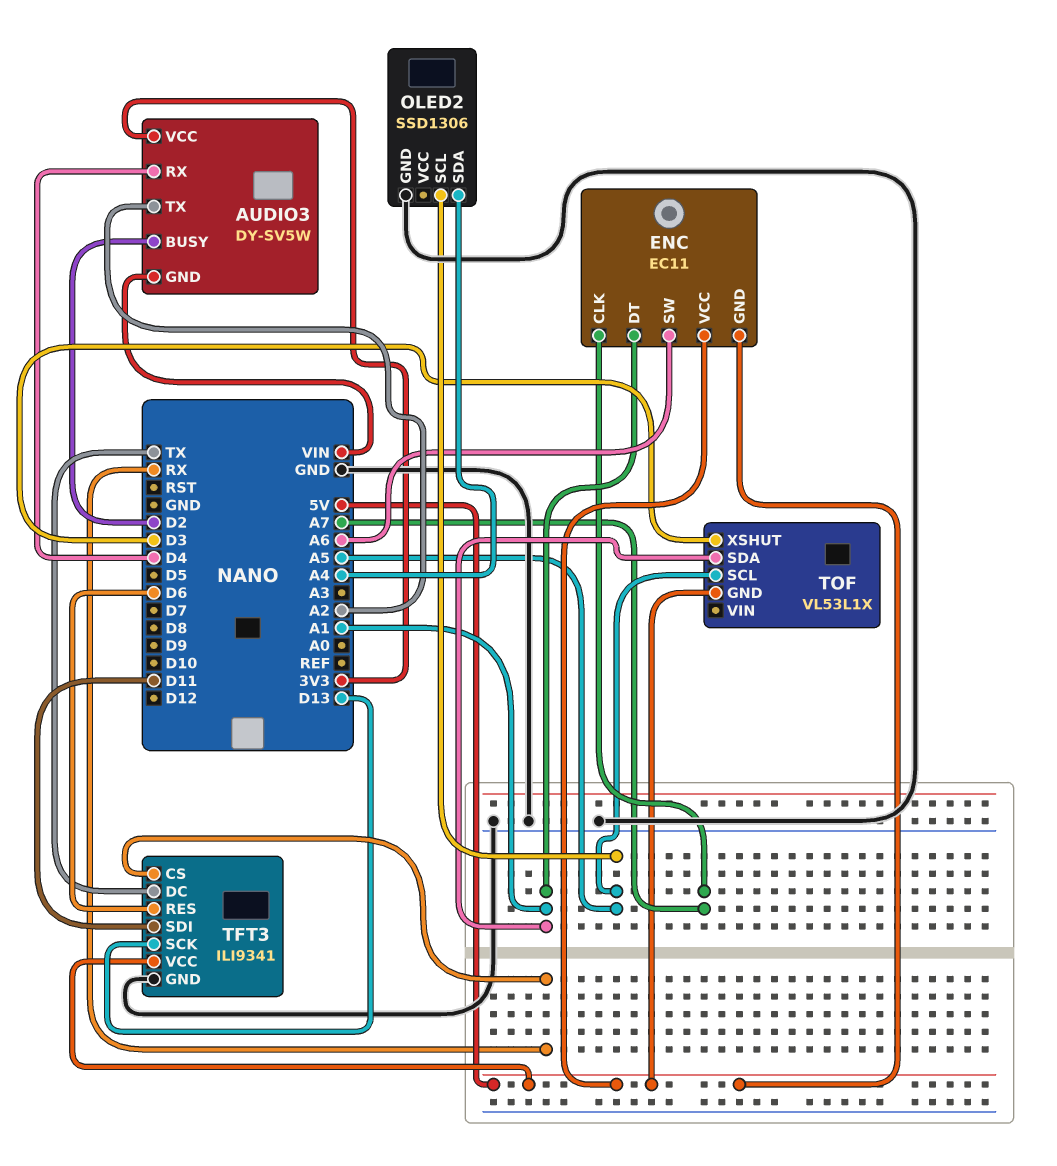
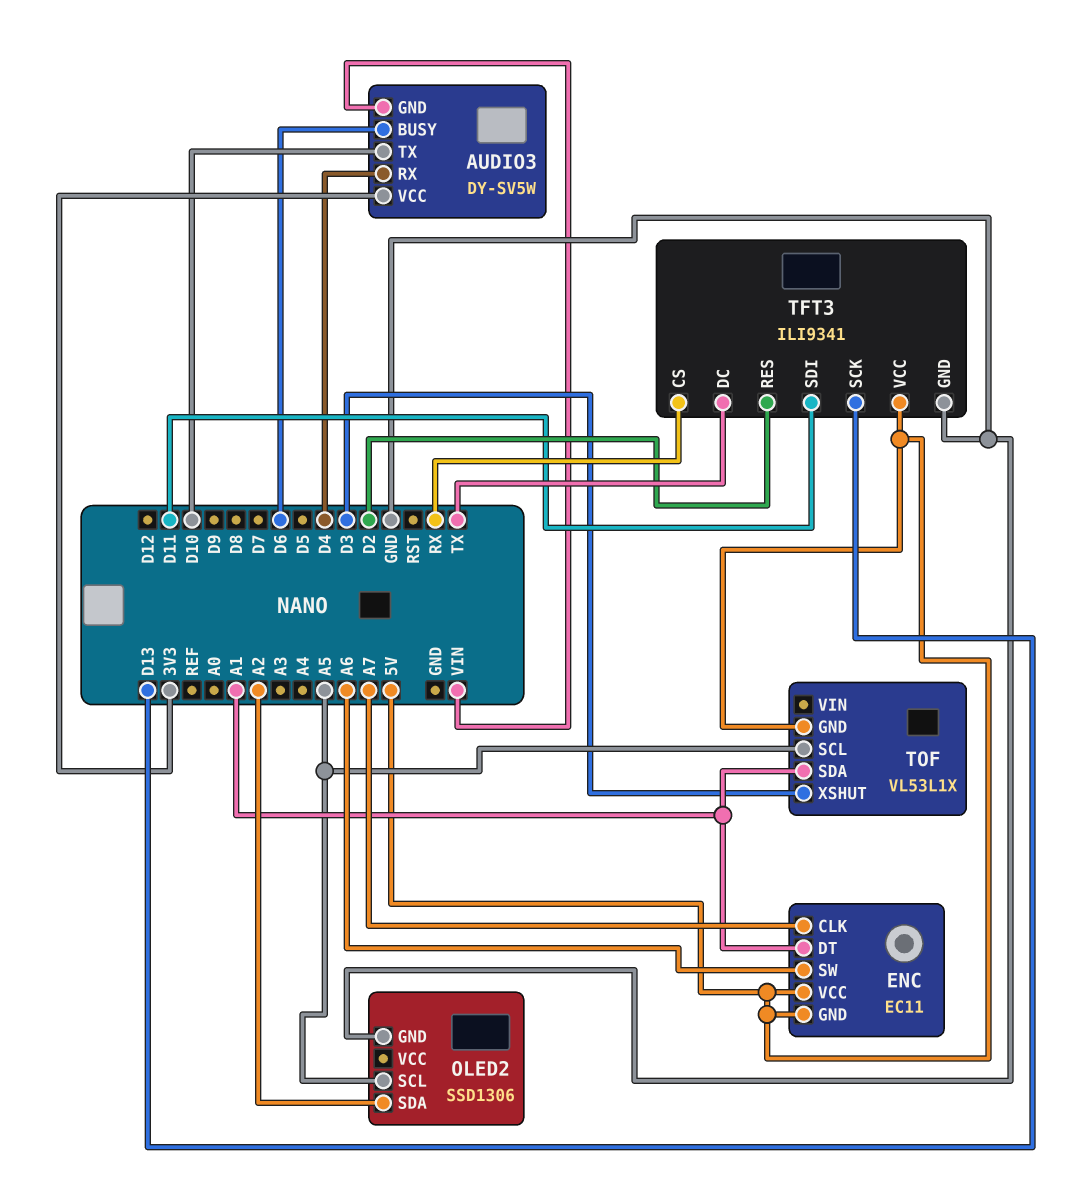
AUDIO3 pin BUSY: D2 -> D6
AUDIO3 pin TX: A2 -> D10
OLED2 pin SDA: A4 -> A2
TFT3 pin RES: D6 -> D2

